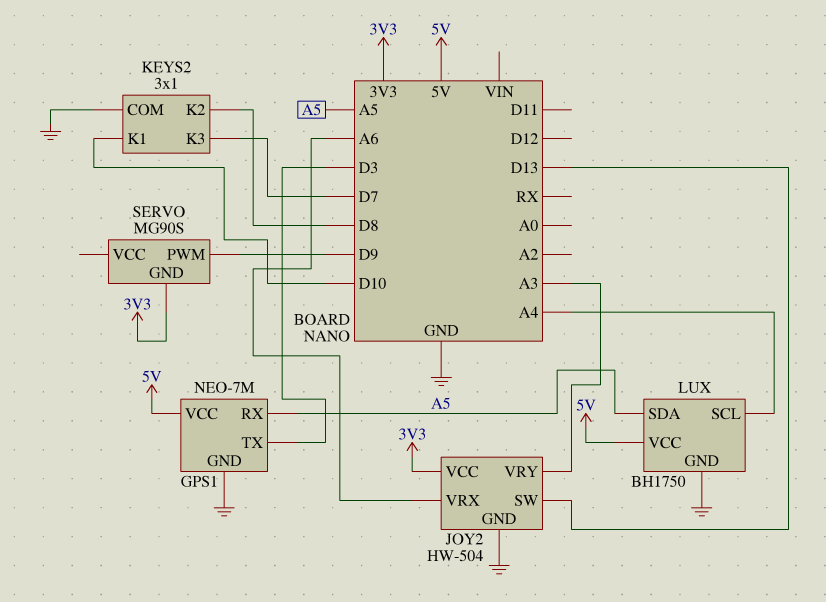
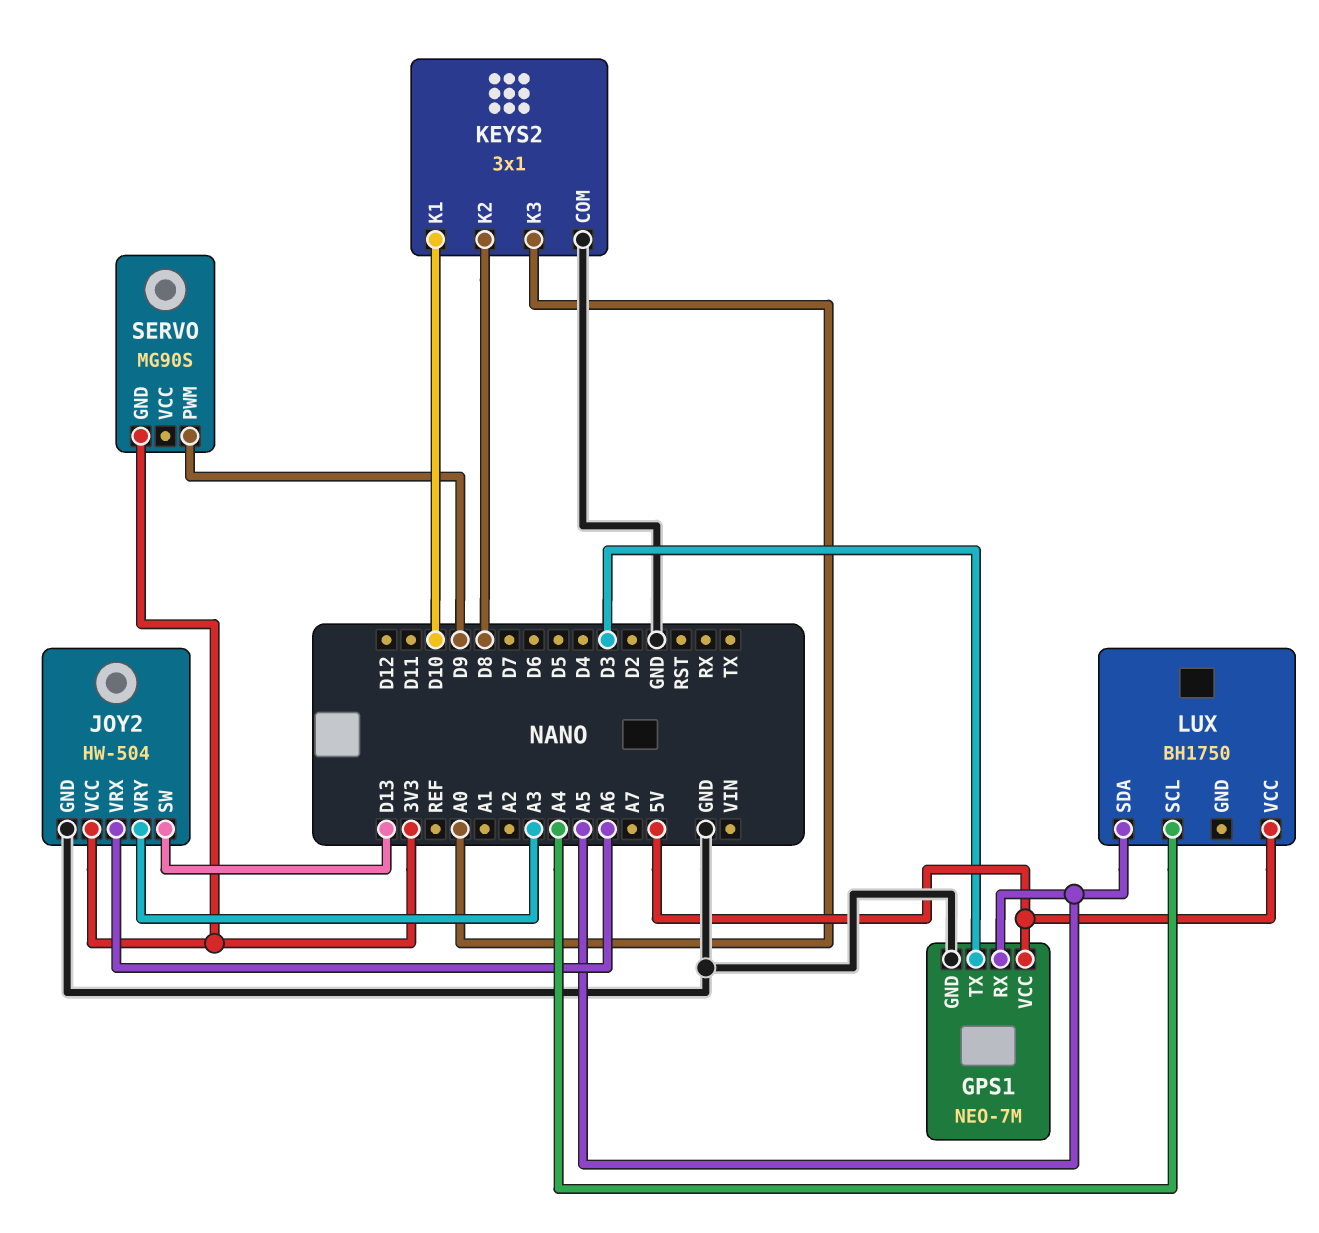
KEYS2 pin K3: D7 -> A0
LUX pin GND: GND -> none

